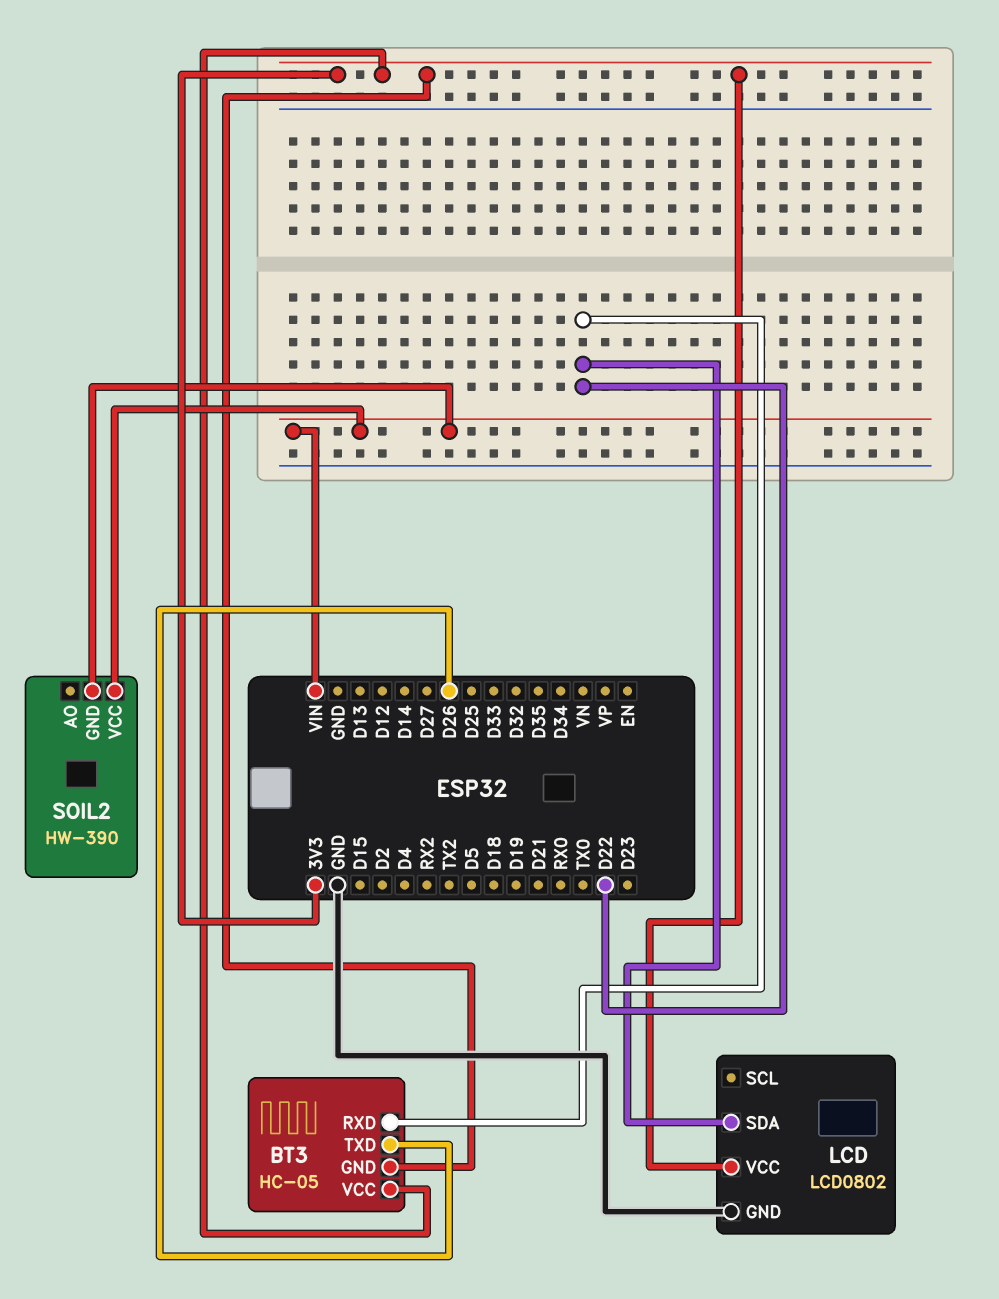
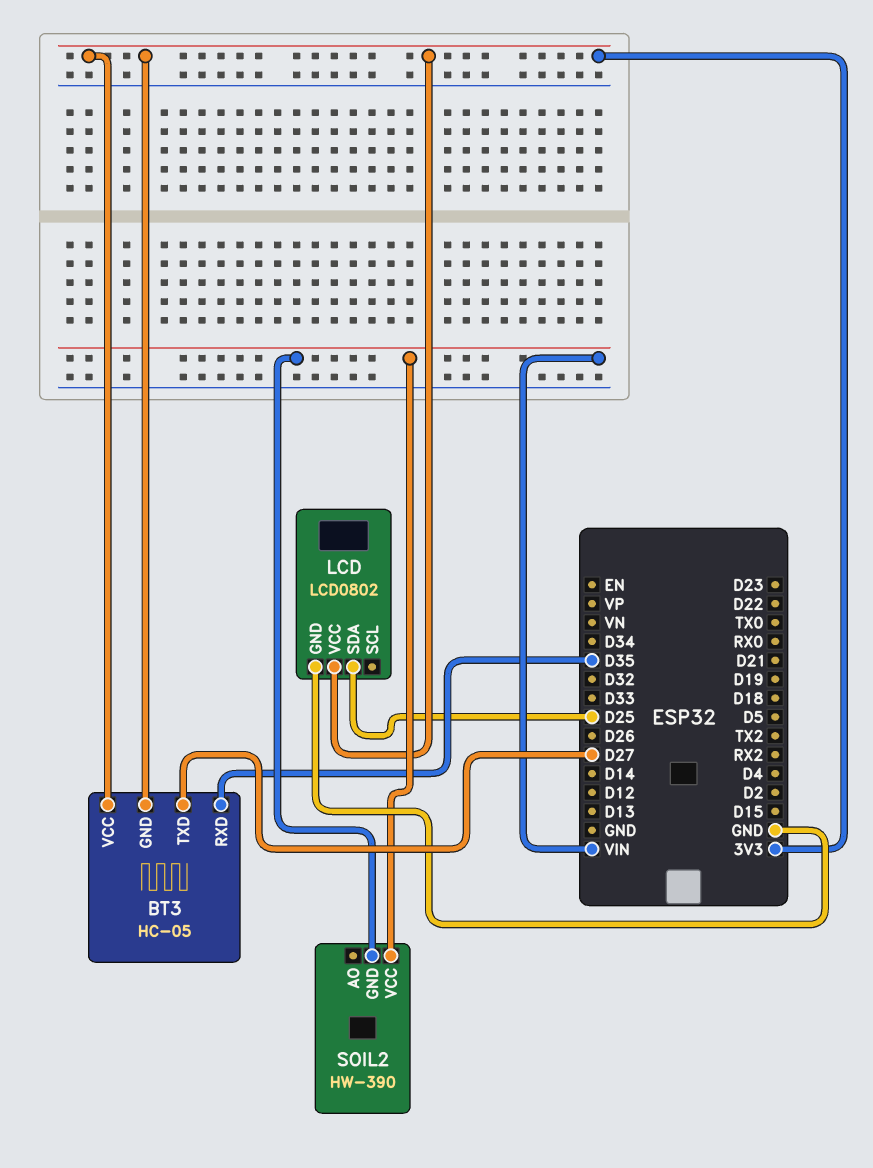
BT3 pin RXD: D22 -> D35
BT3 pin TXD: D26 -> D27
LCD pin SDA: D22 -> D25

